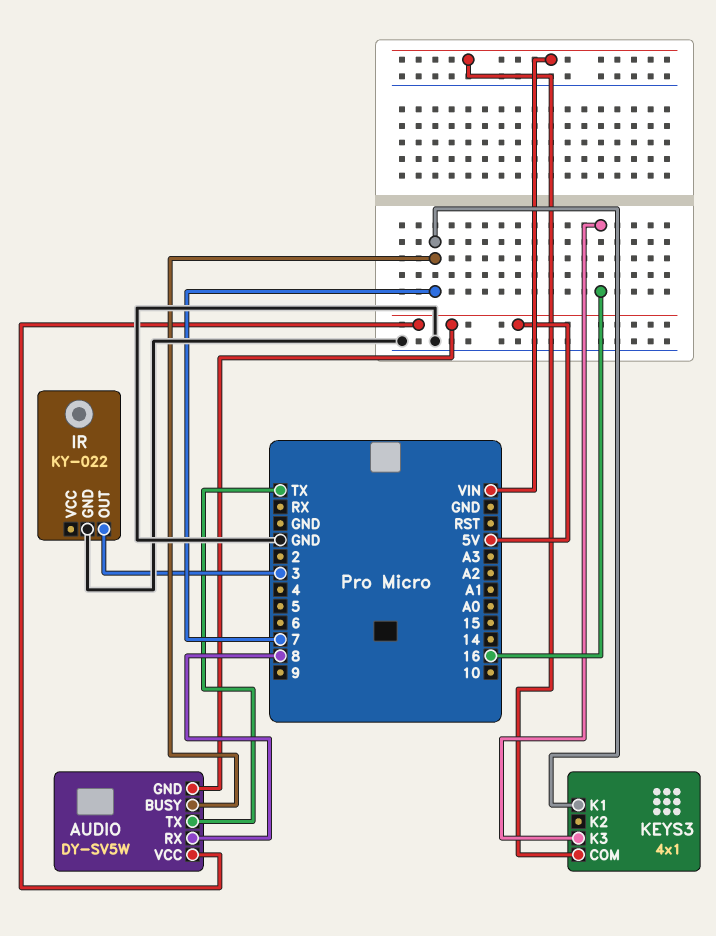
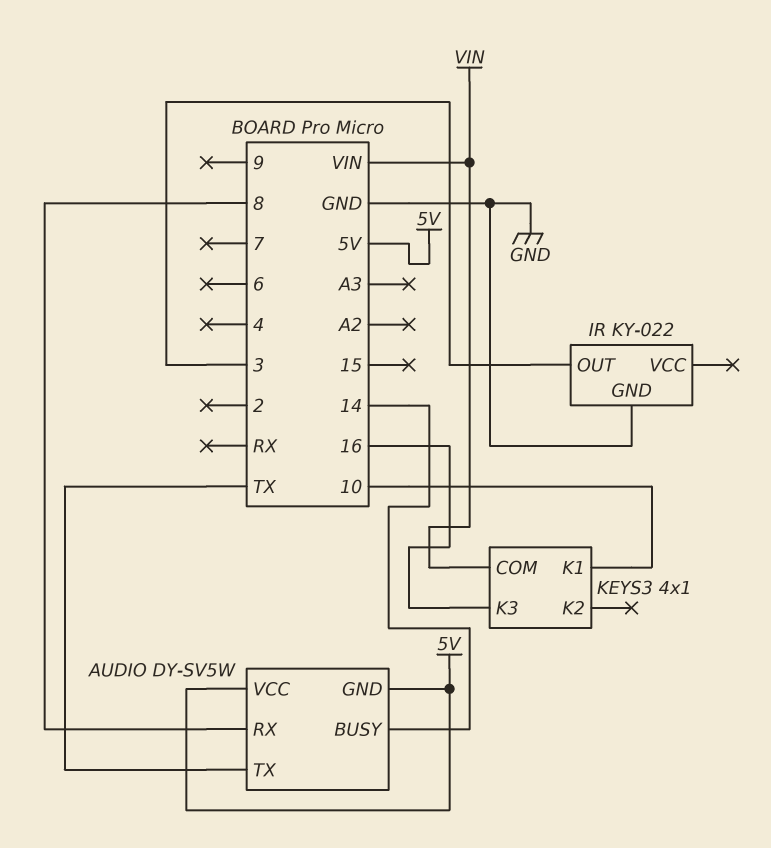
AUDIO pin BUSY: 7 -> 14
KEYS3 pin K1: 7 -> 10

